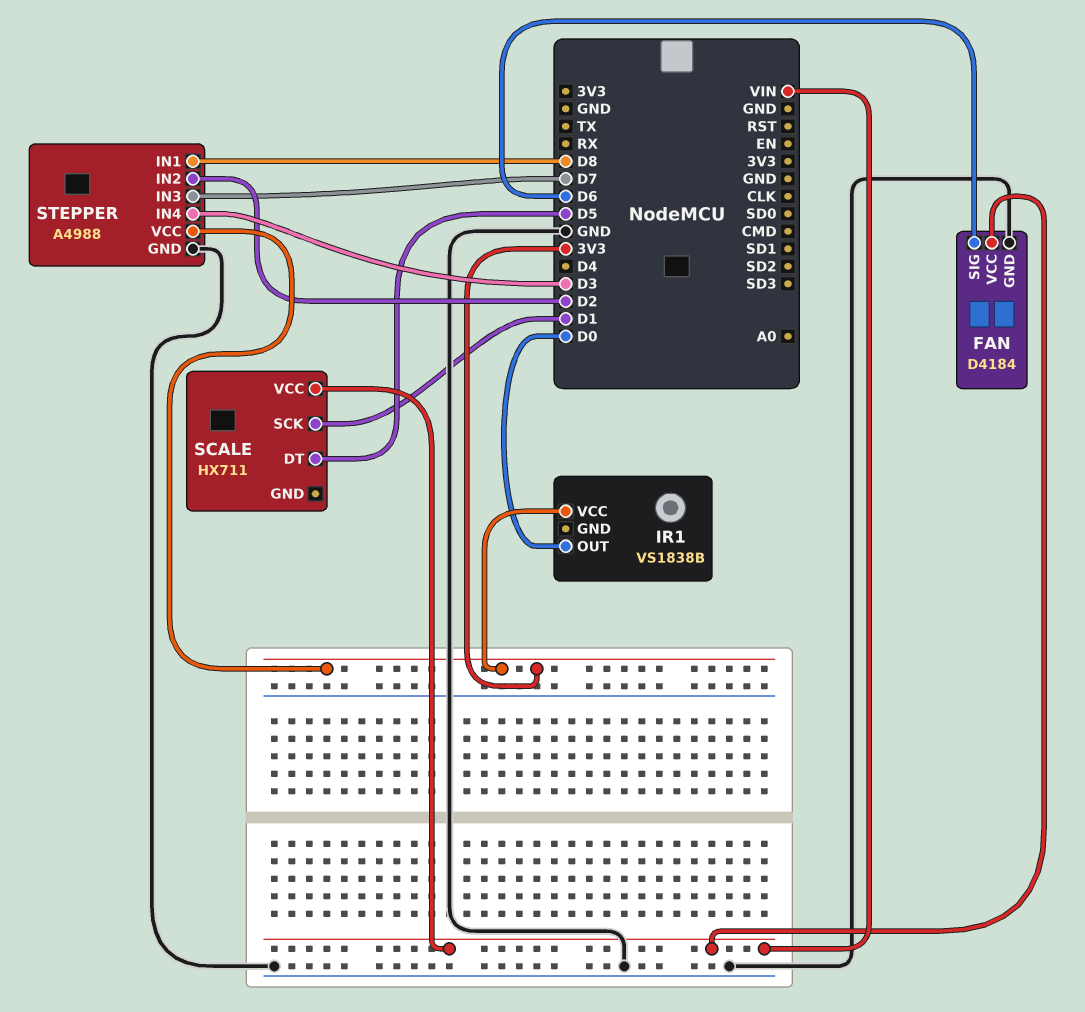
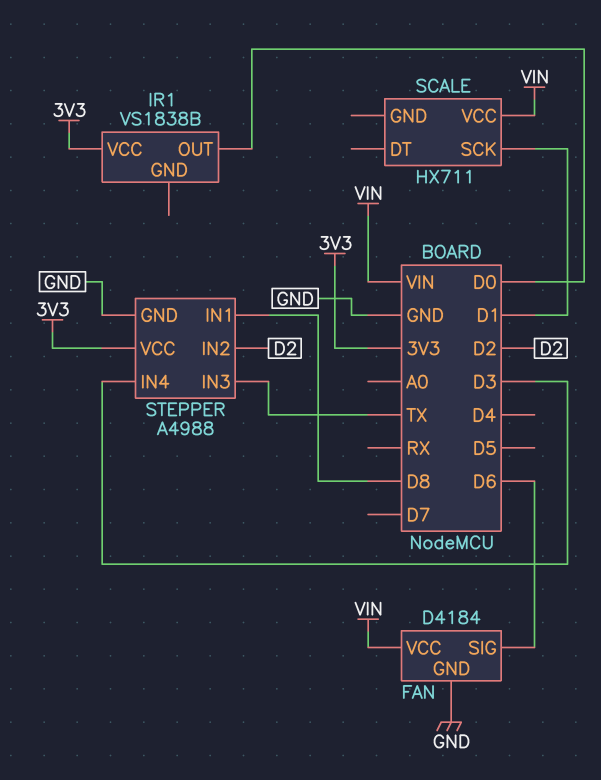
SCALE pin DT: D5 -> none
STEPPER pin IN3: D7 -> TX

